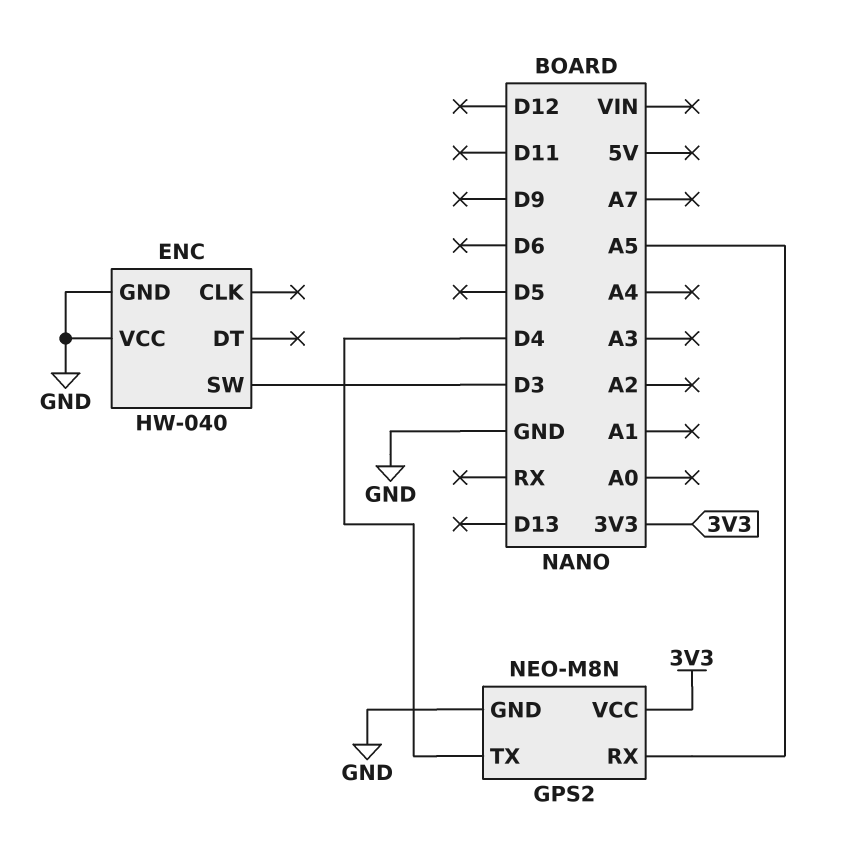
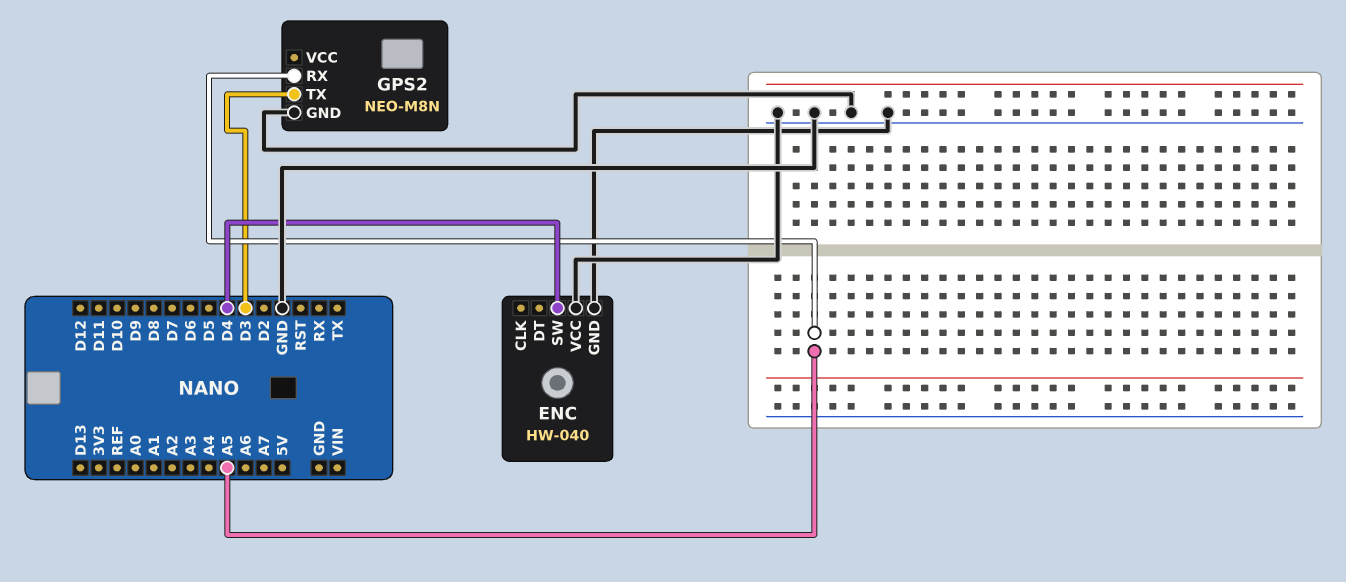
ENC pin SW: D3 -> D4
GPS2 pin TX: D4 -> D3
GPS2 pin VCC: 3V3 -> none

